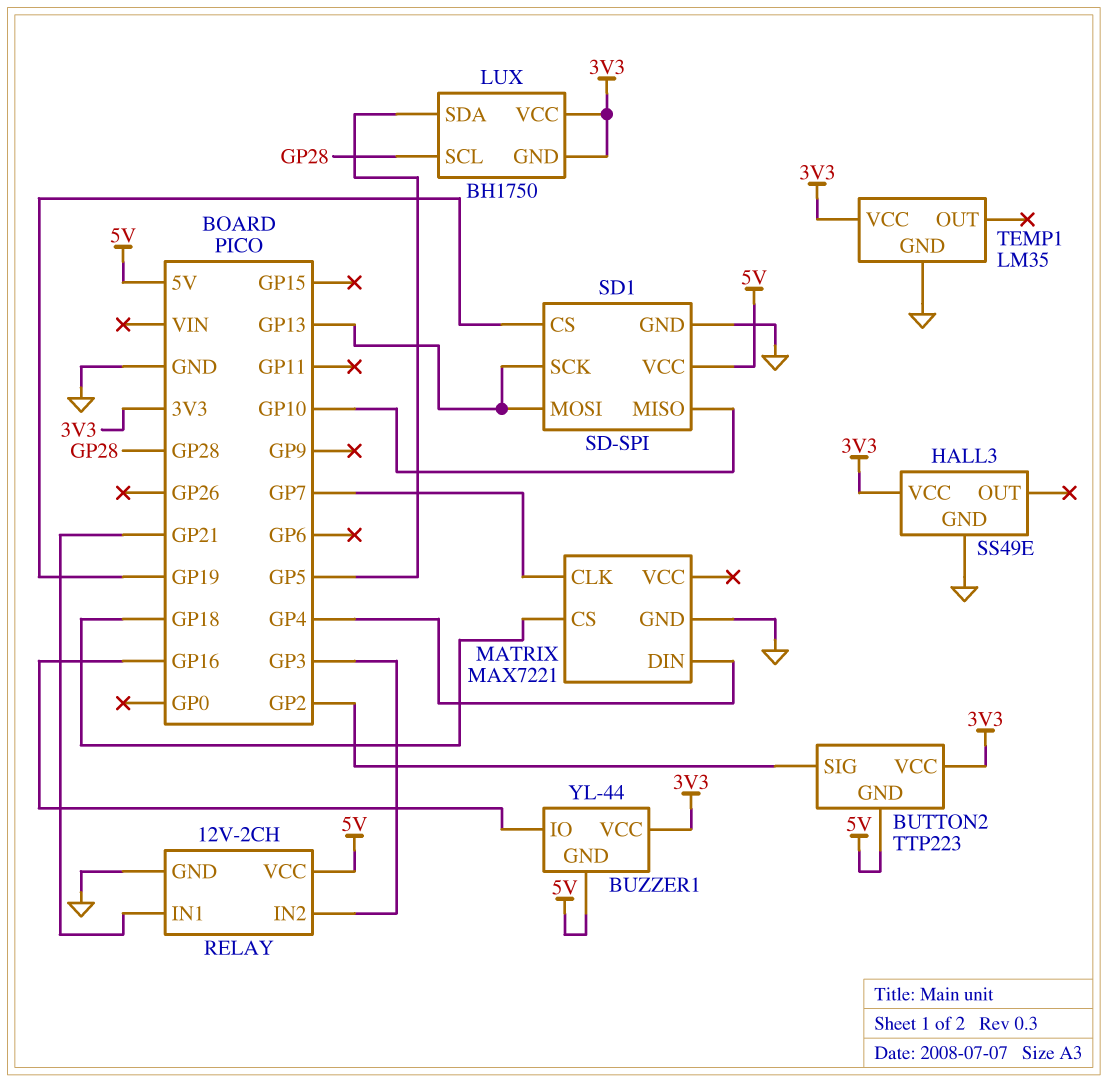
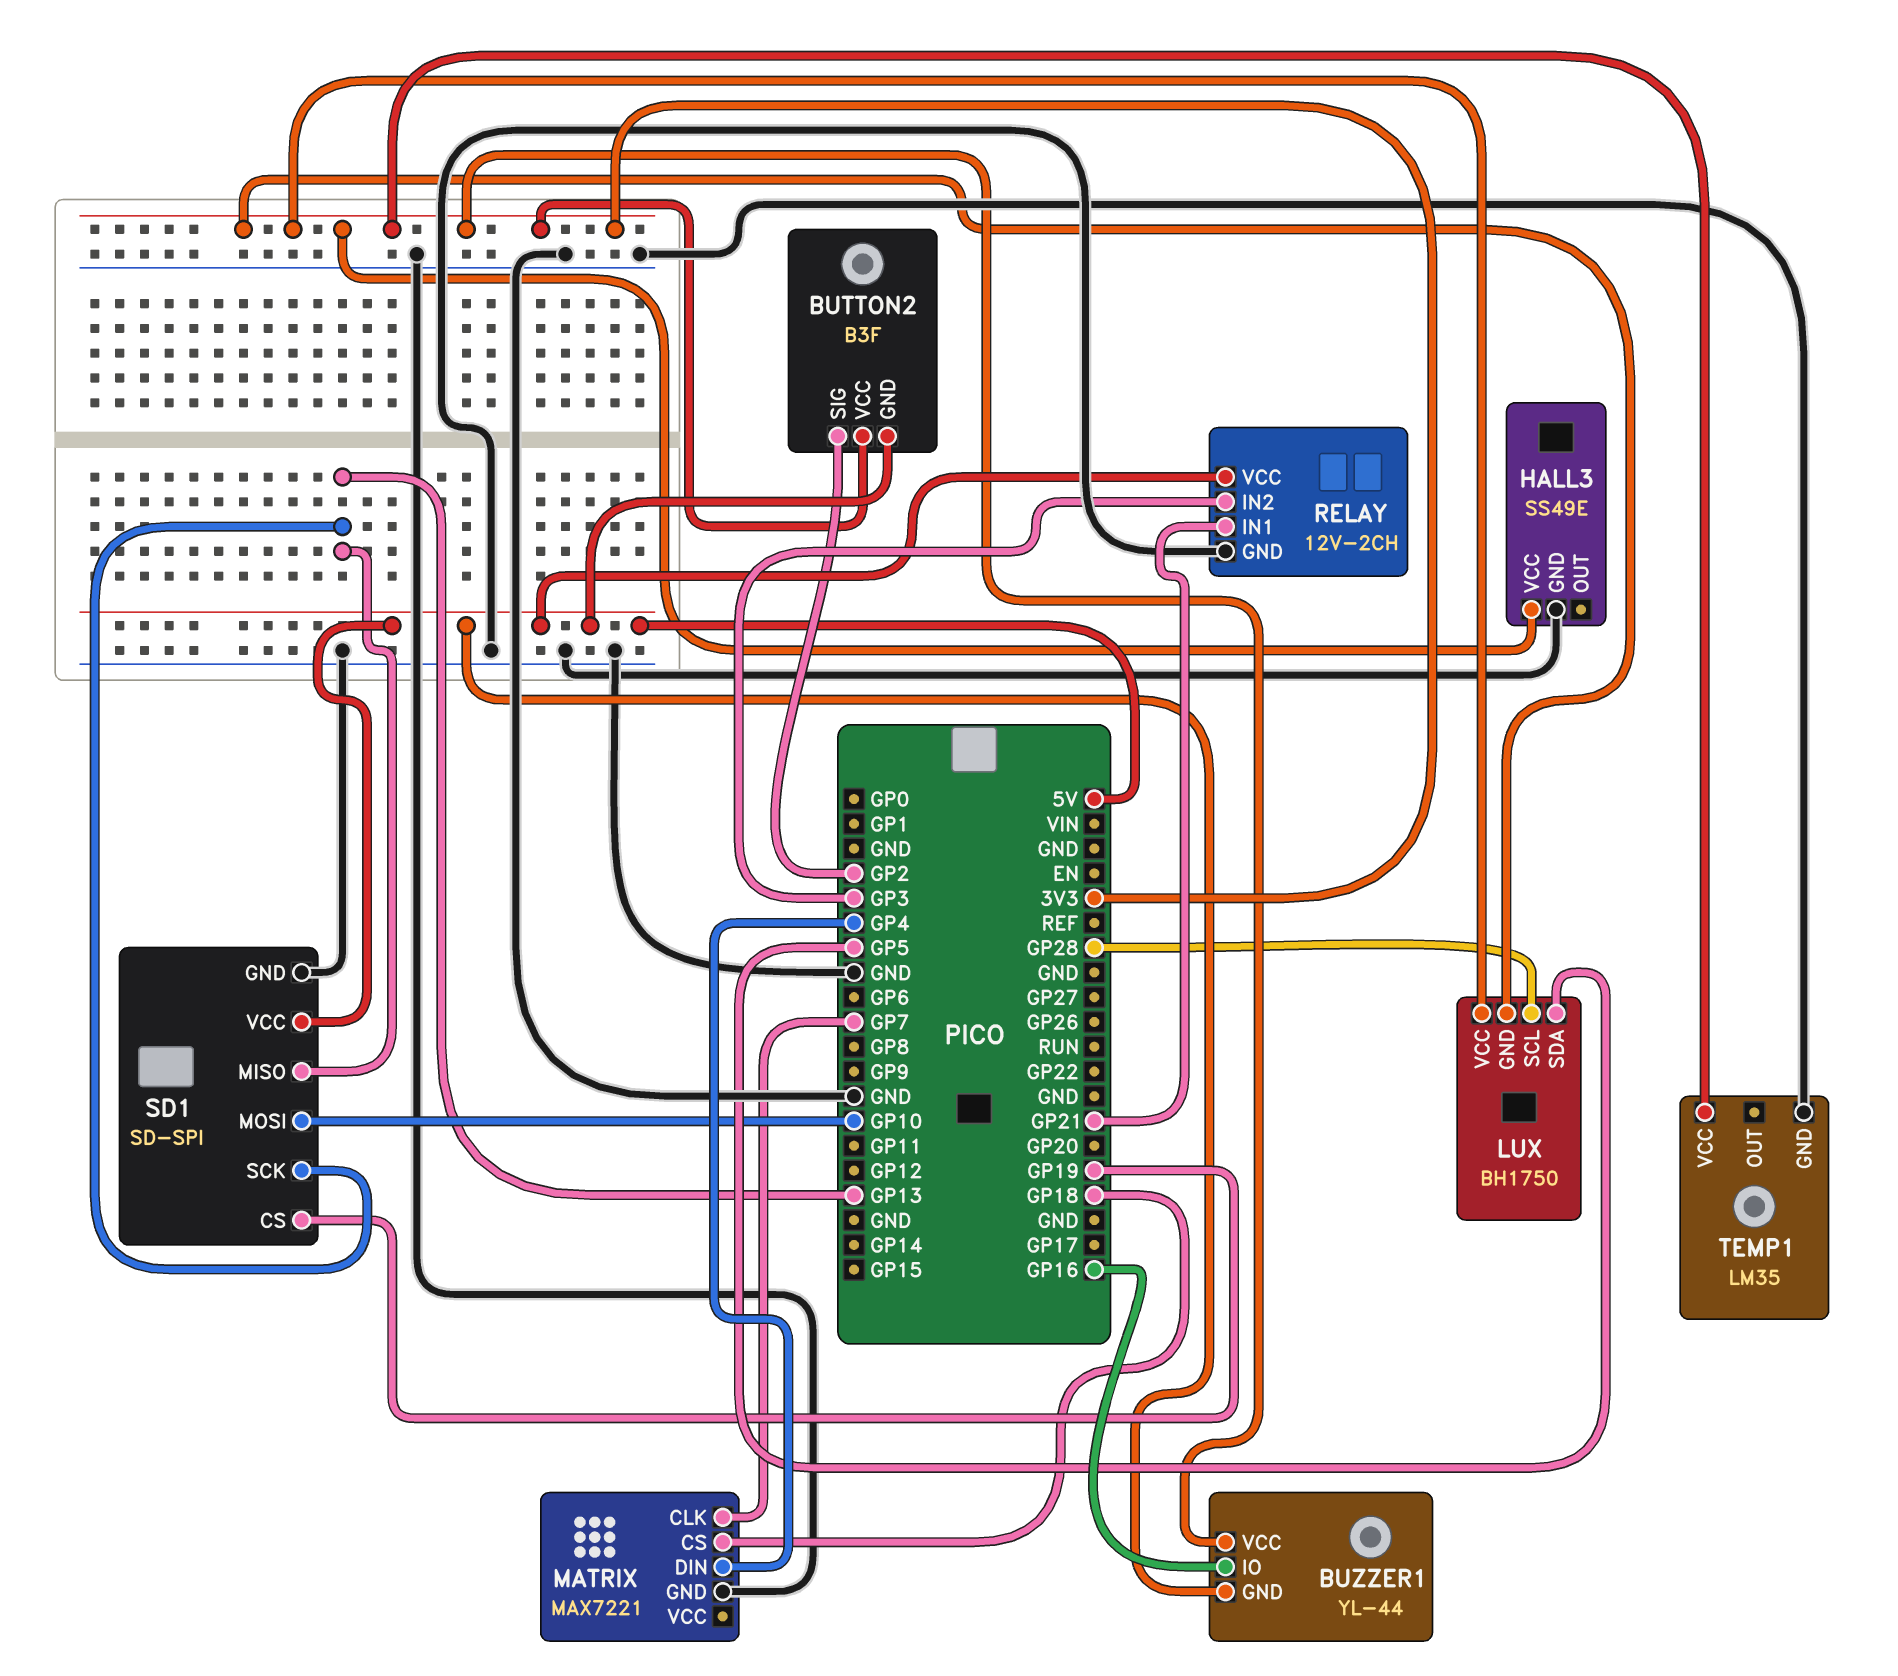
BUTTON2: TTP223 -> B3F
SD1 pin MISO: GP10 -> GP13
SD1 pin MOSI: GP13 -> GP10

